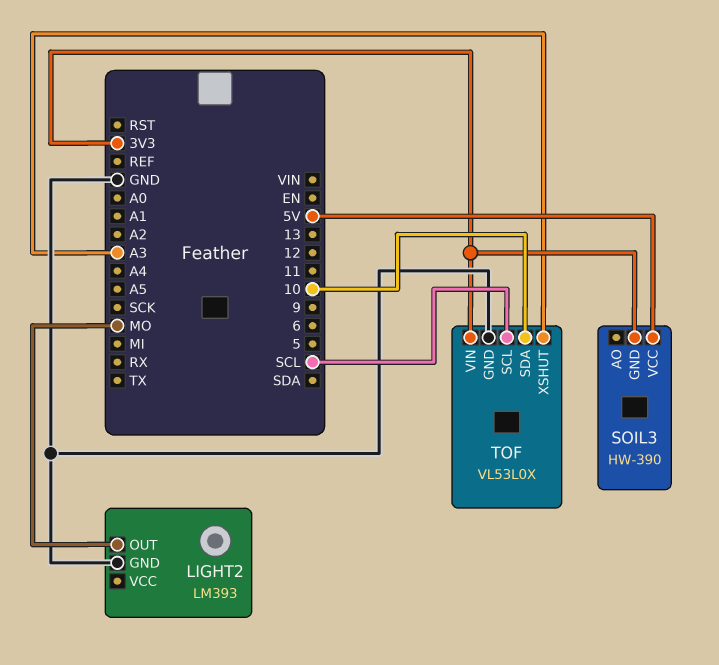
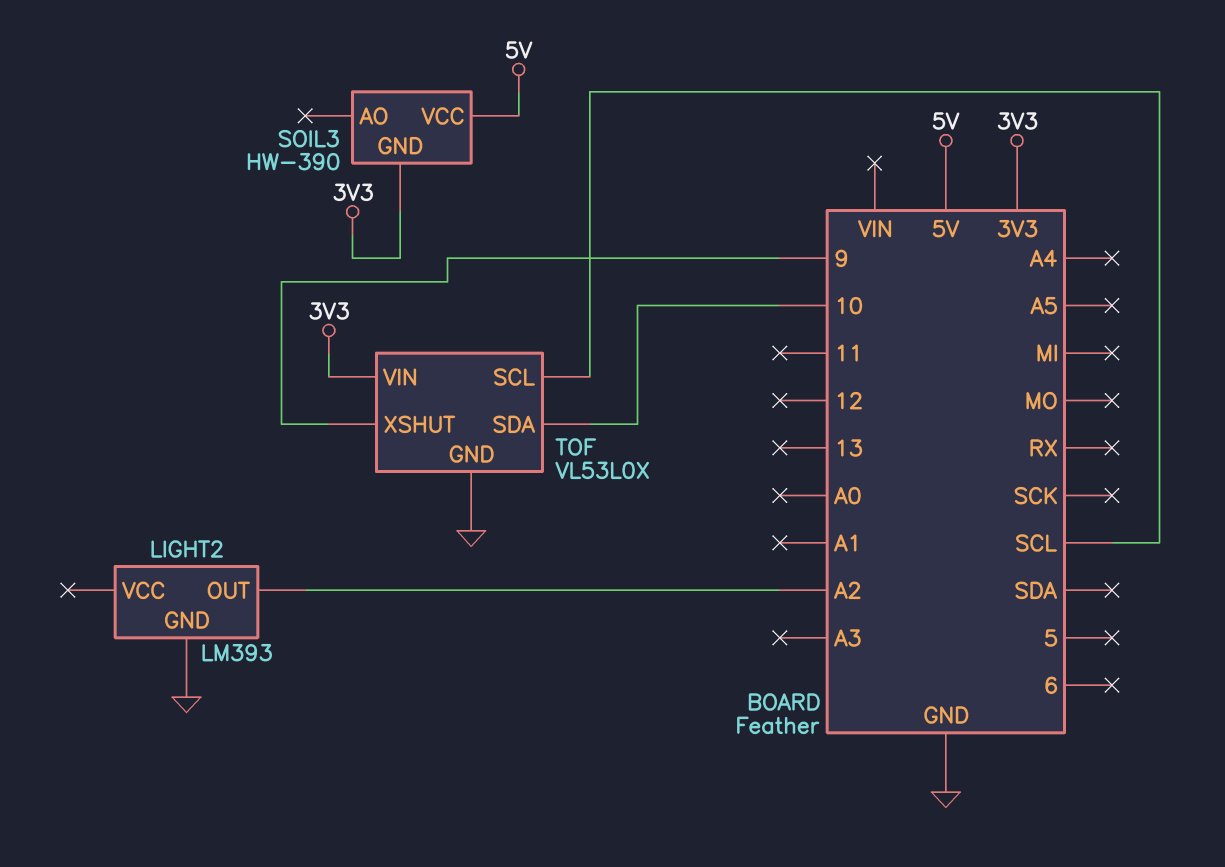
LIGHT2 pin OUT: MO -> A2
TOF pin XSHUT: A3 -> 9

